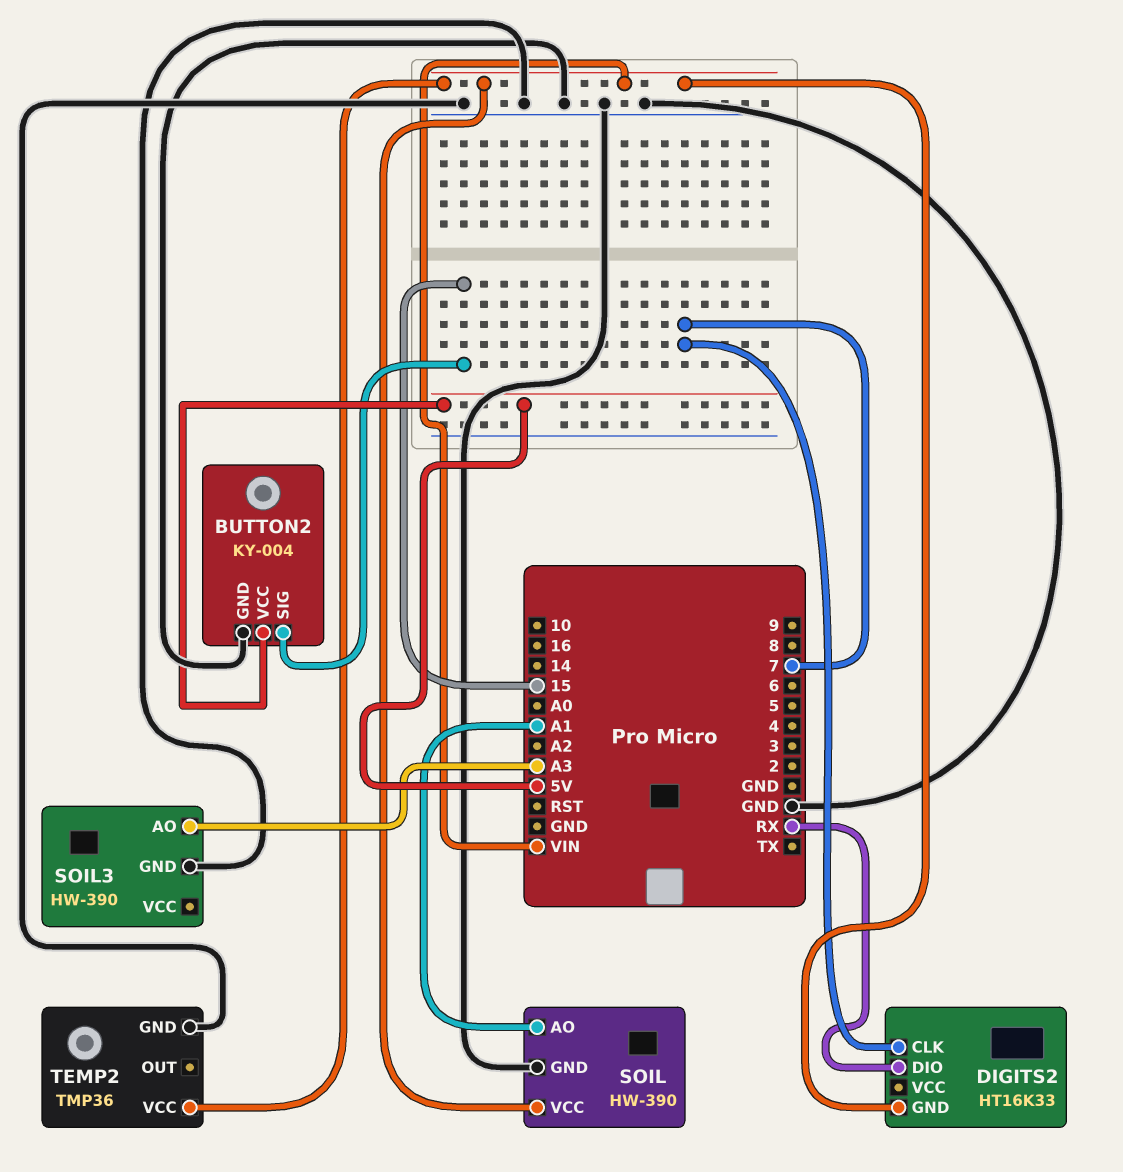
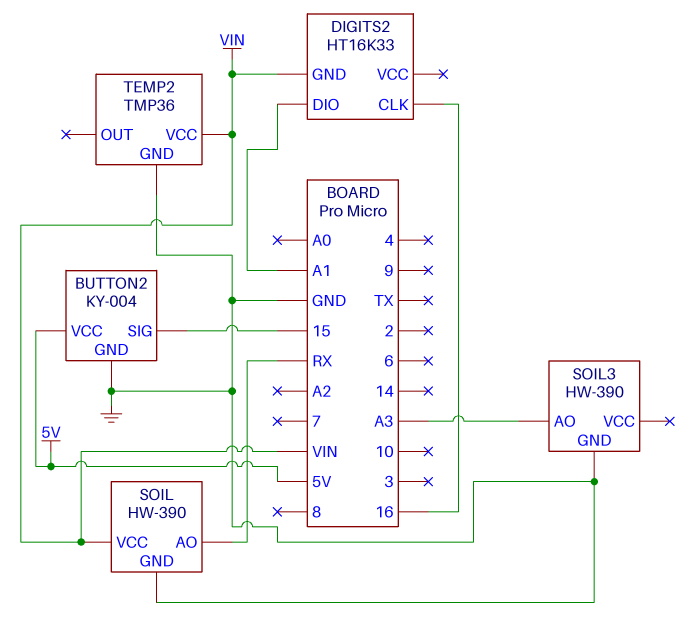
DIGITS2 pin CLK: 7 -> 16
DIGITS2 pin DIO: RX -> A1
SOIL pin AO: A1 -> RX

